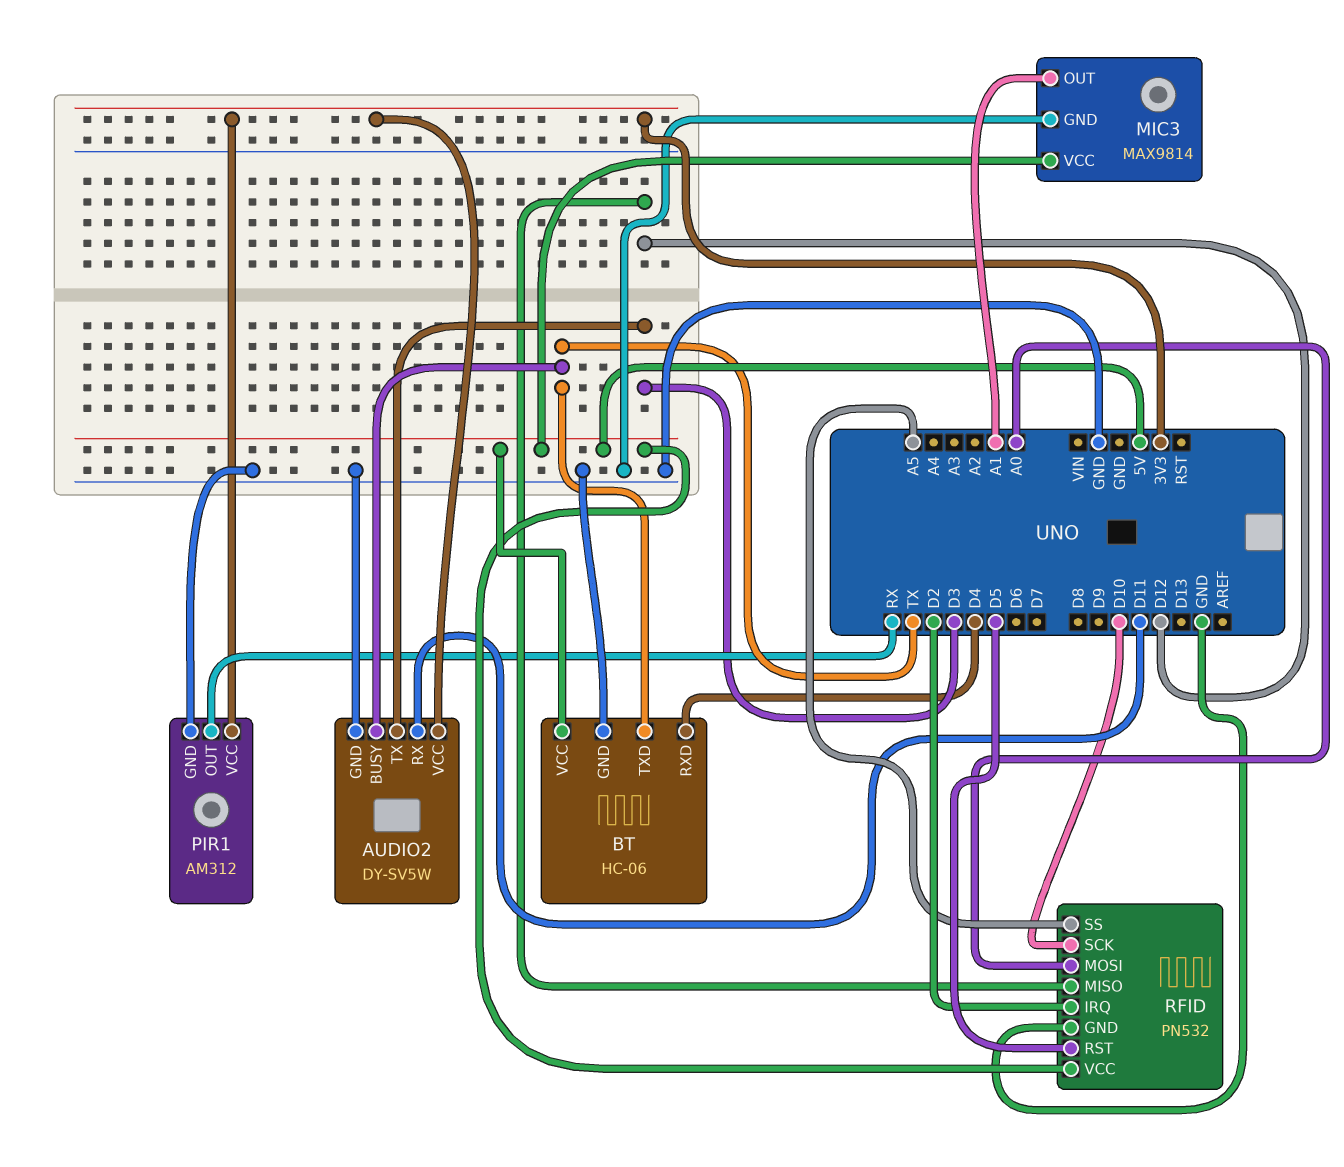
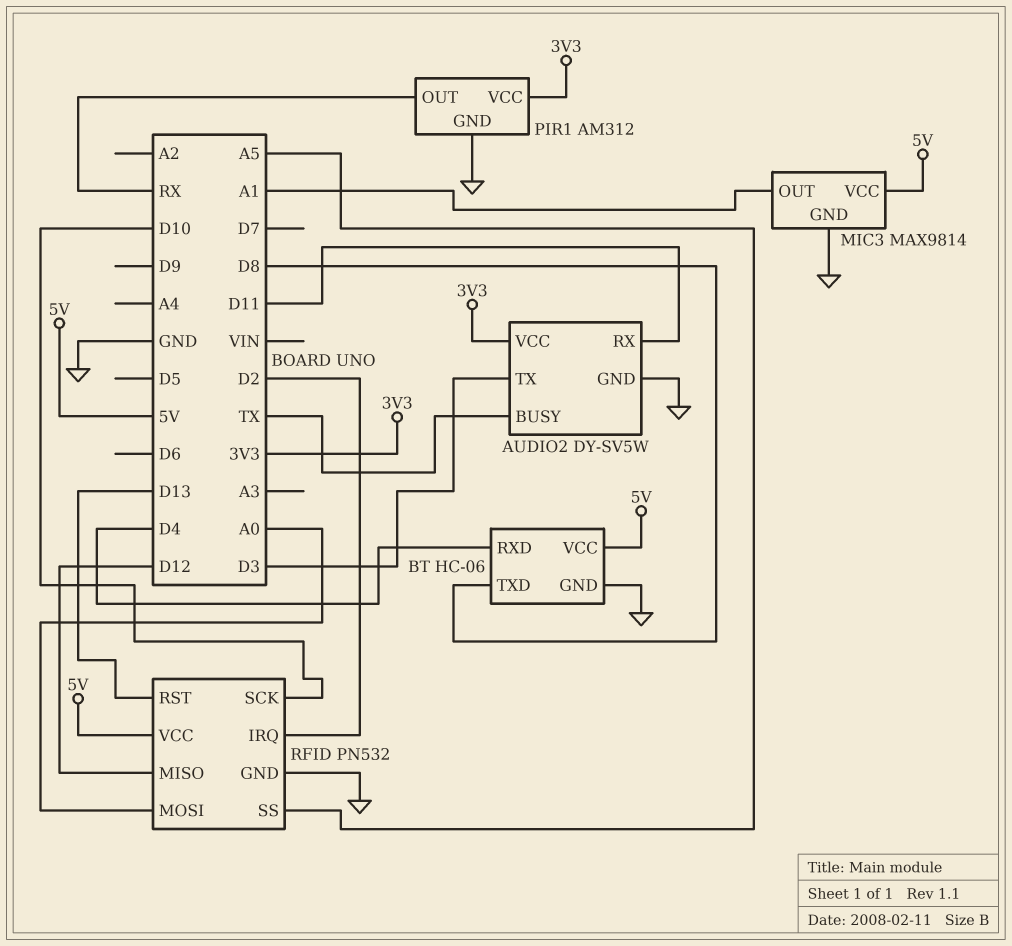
BT pin TXD: TX -> D8
RFID pin RST: D5 -> D13

